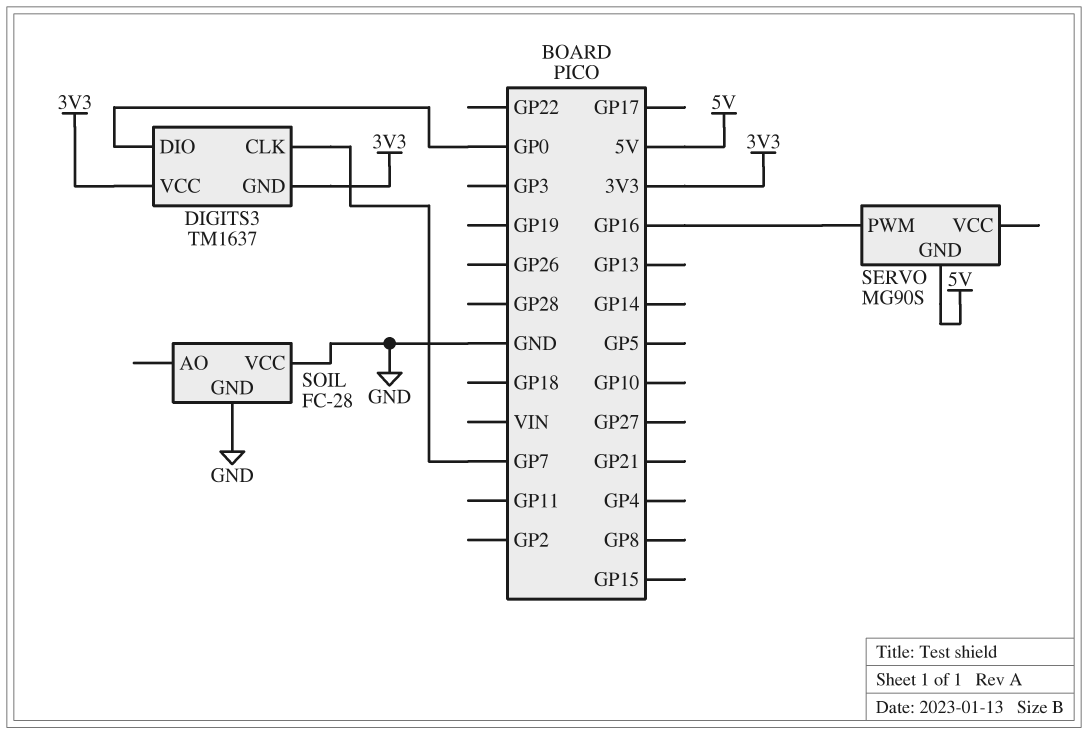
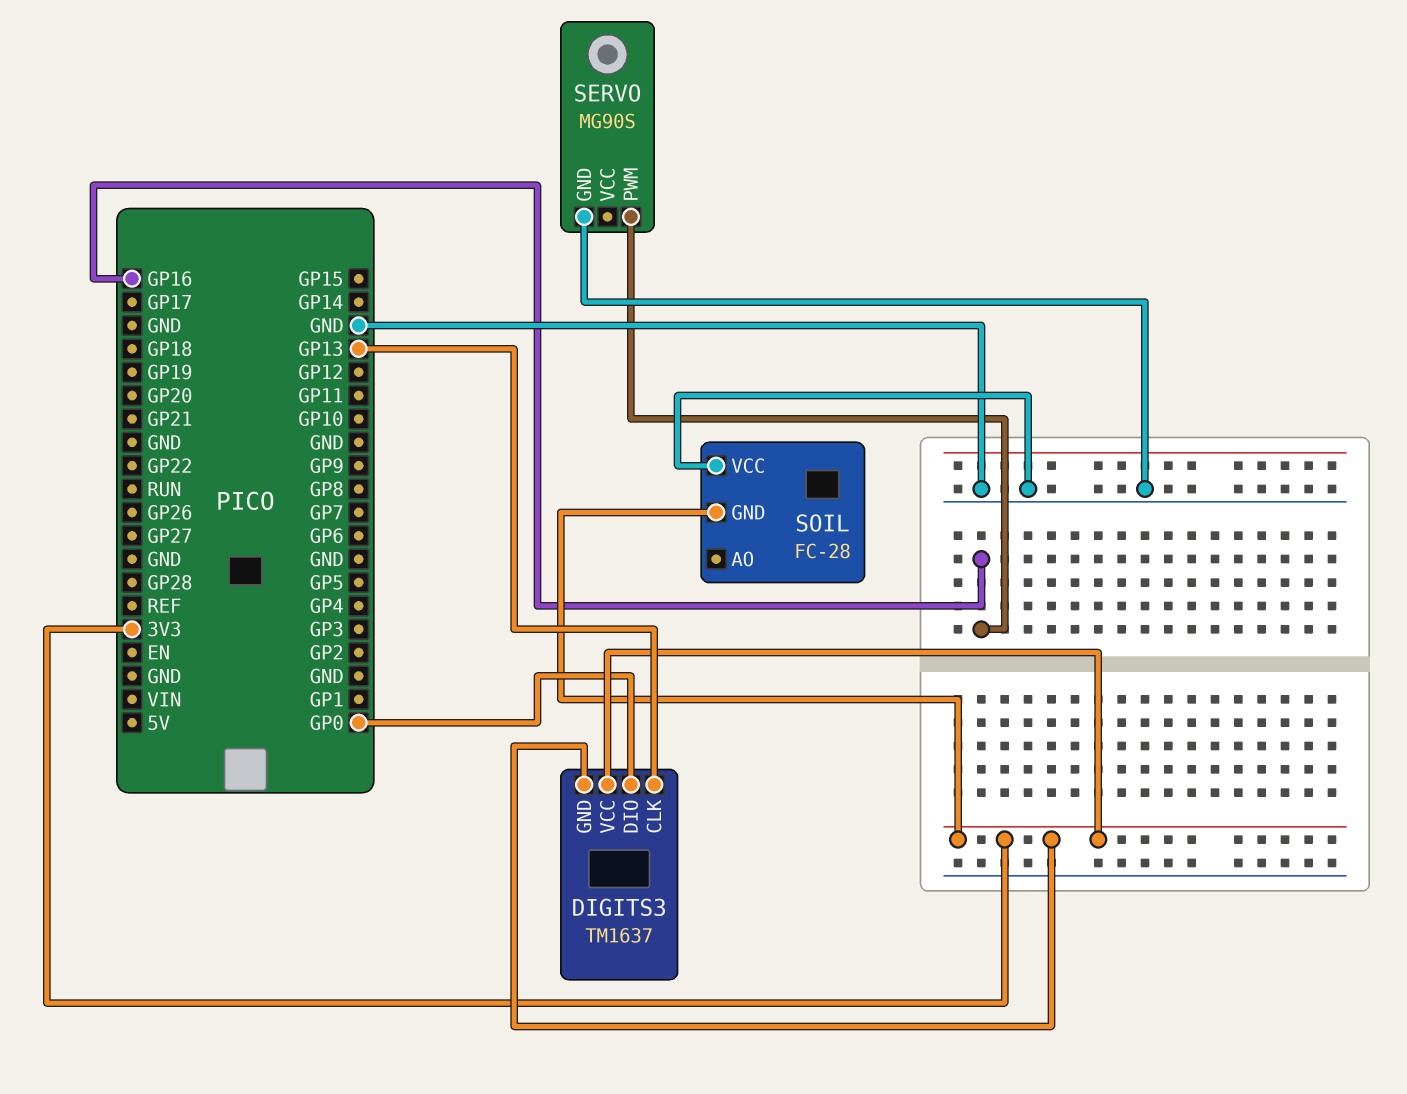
DIGITS3 pin CLK: GP7 -> GP13
SERVO pin GND: 5V -> GND
SOIL pin GND: GND -> 3V3

